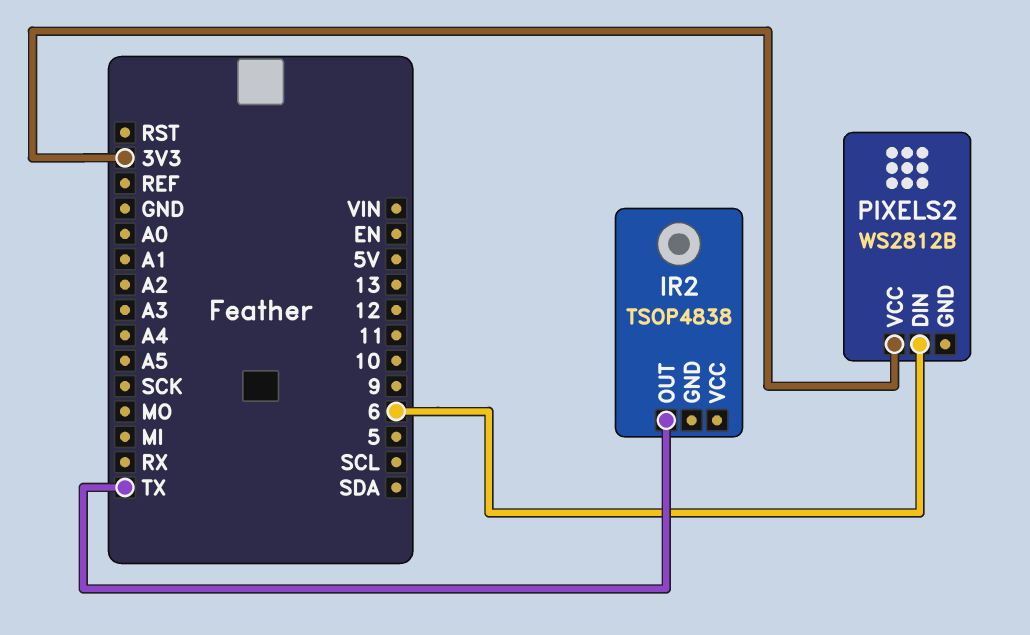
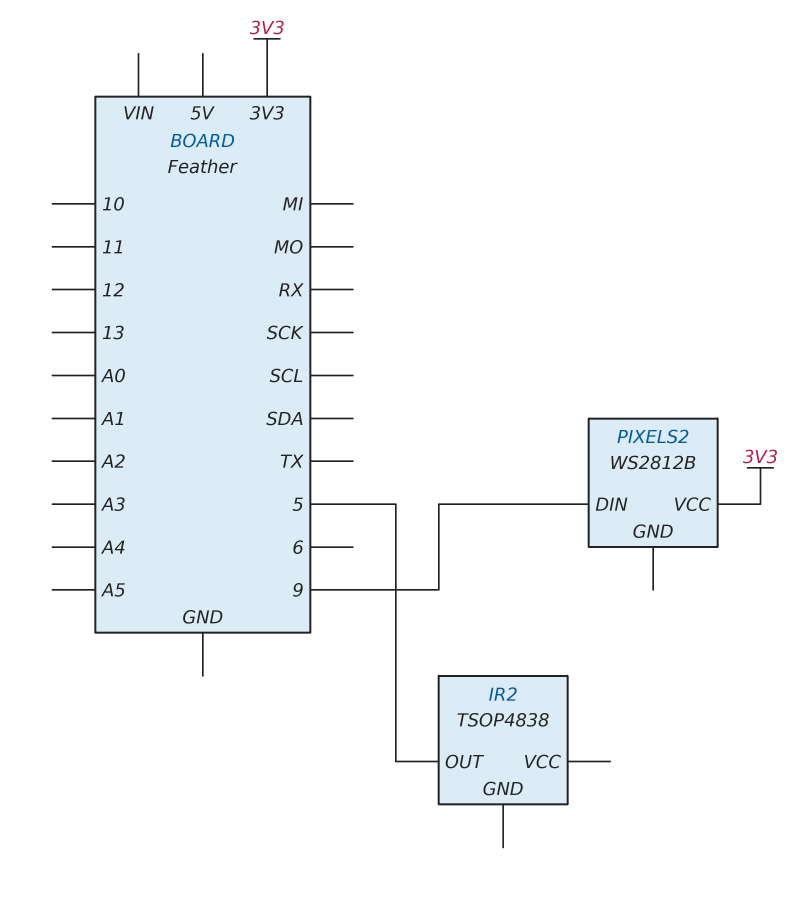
IR2 pin OUT: TX -> 5
PIXELS2 pin DIN: 6 -> 9

